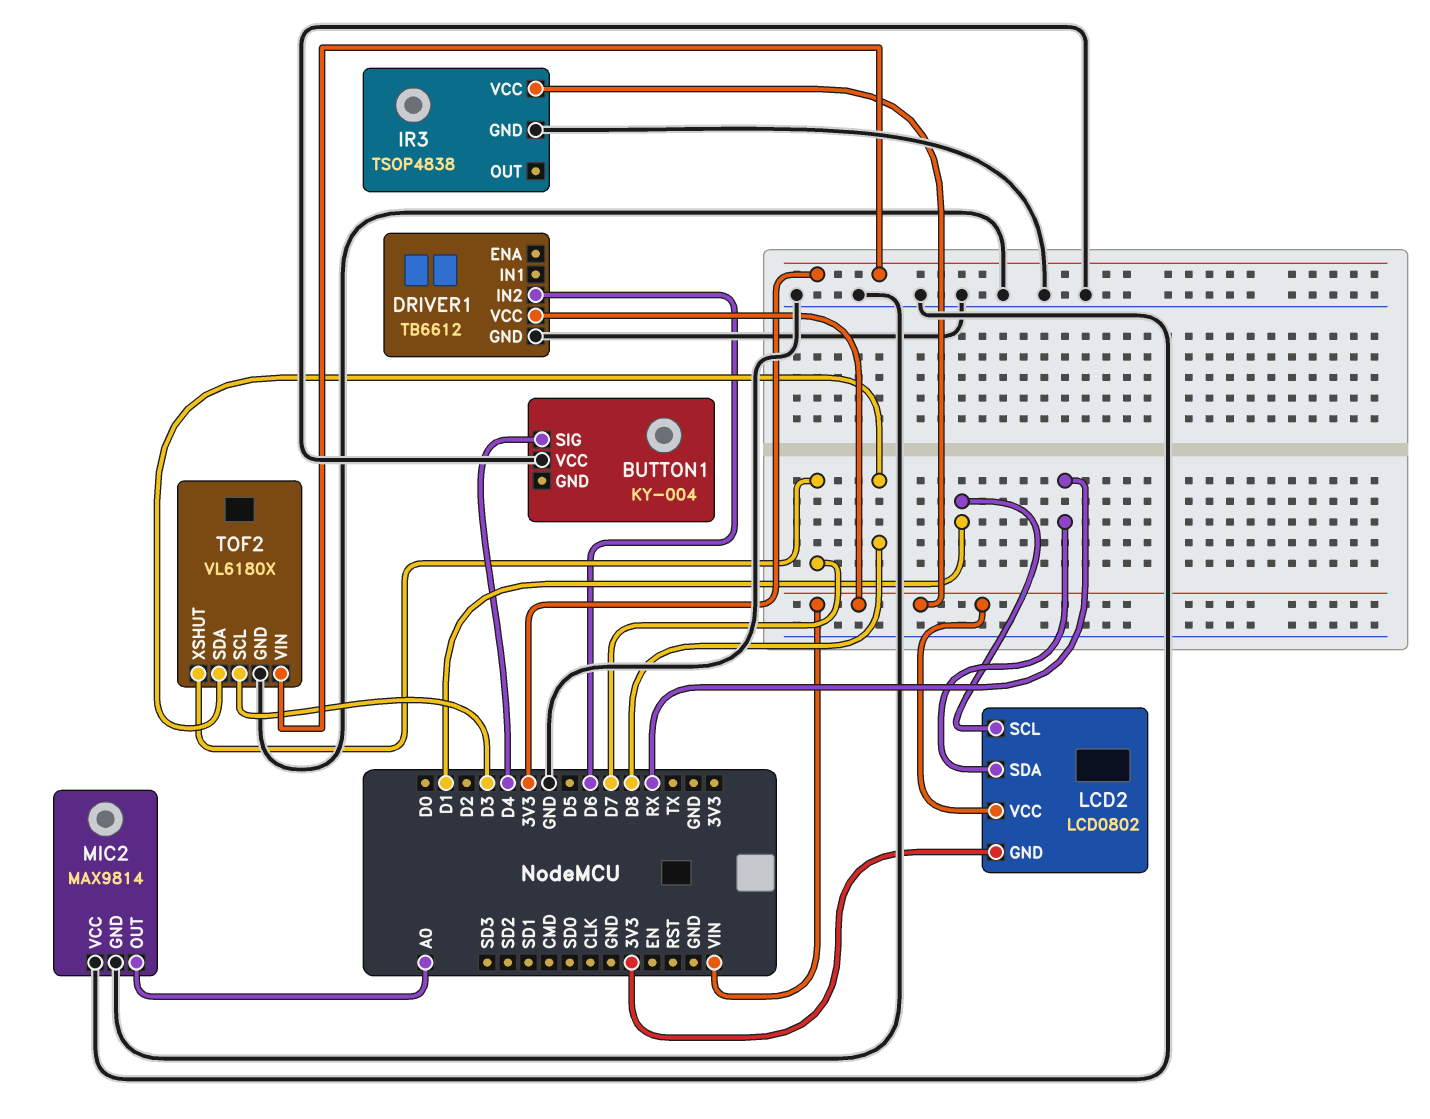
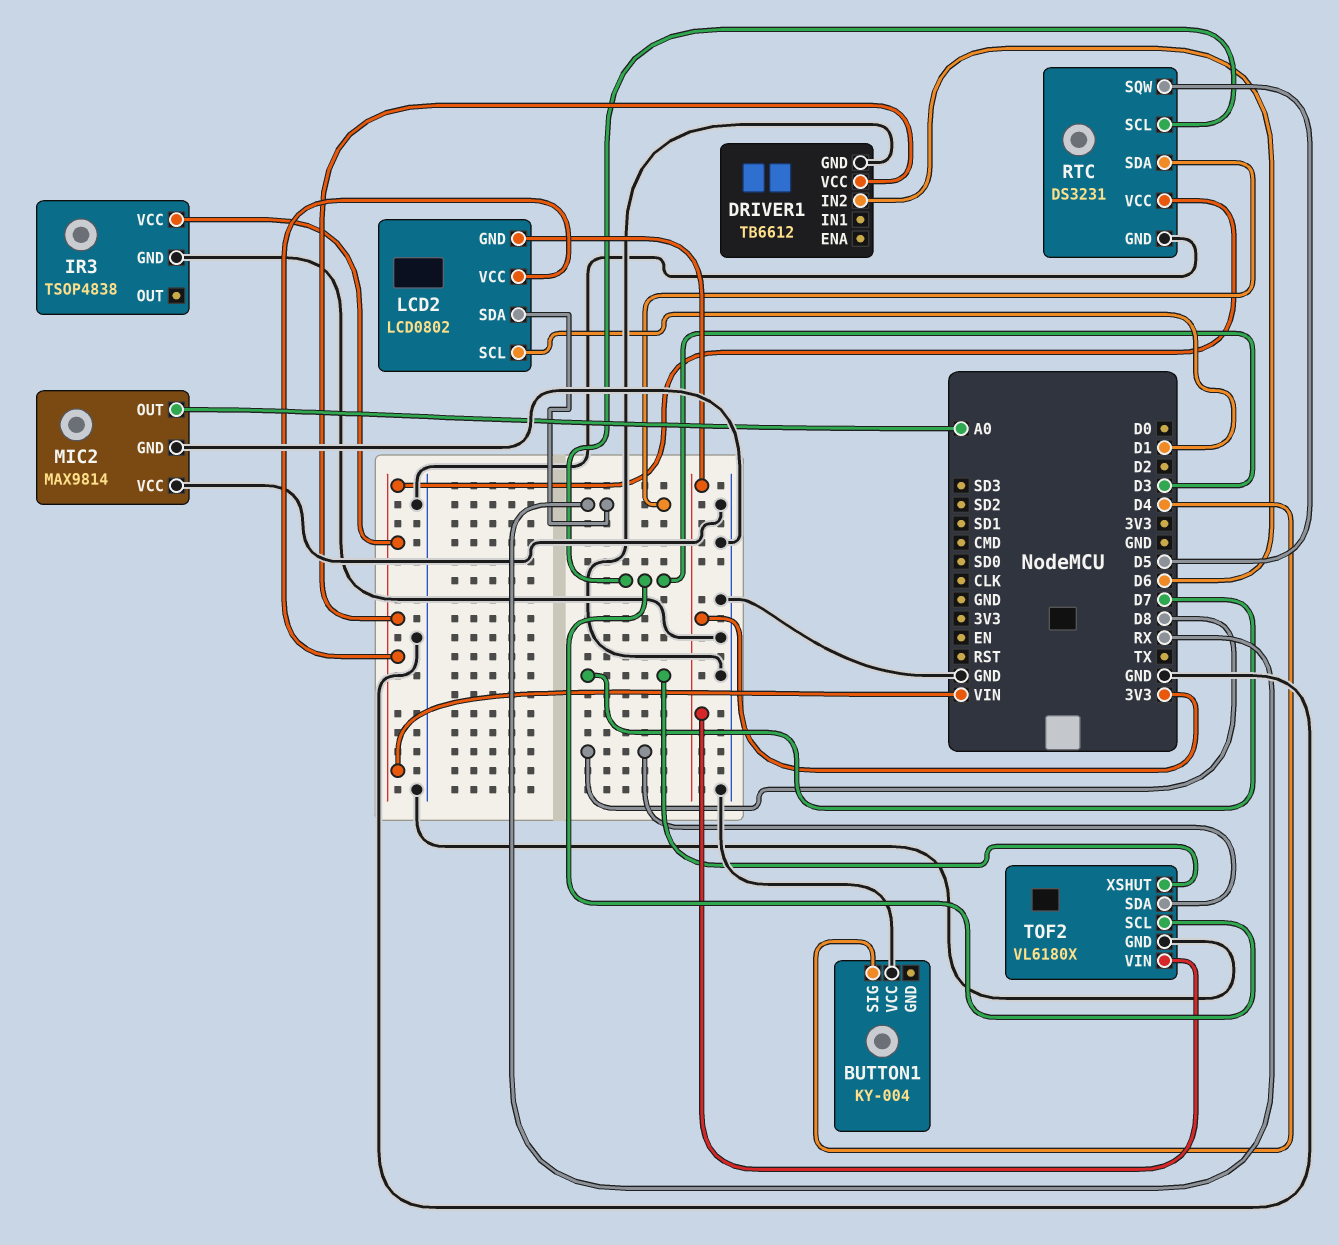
RTC: none -> DS3231
RTC pin GND: none -> GND
RTC pin SCL: none -> D3
RTC pin SDA: none -> RX
RTC pin SQW: none -> D5
RTC pin VCC: none -> VIN

